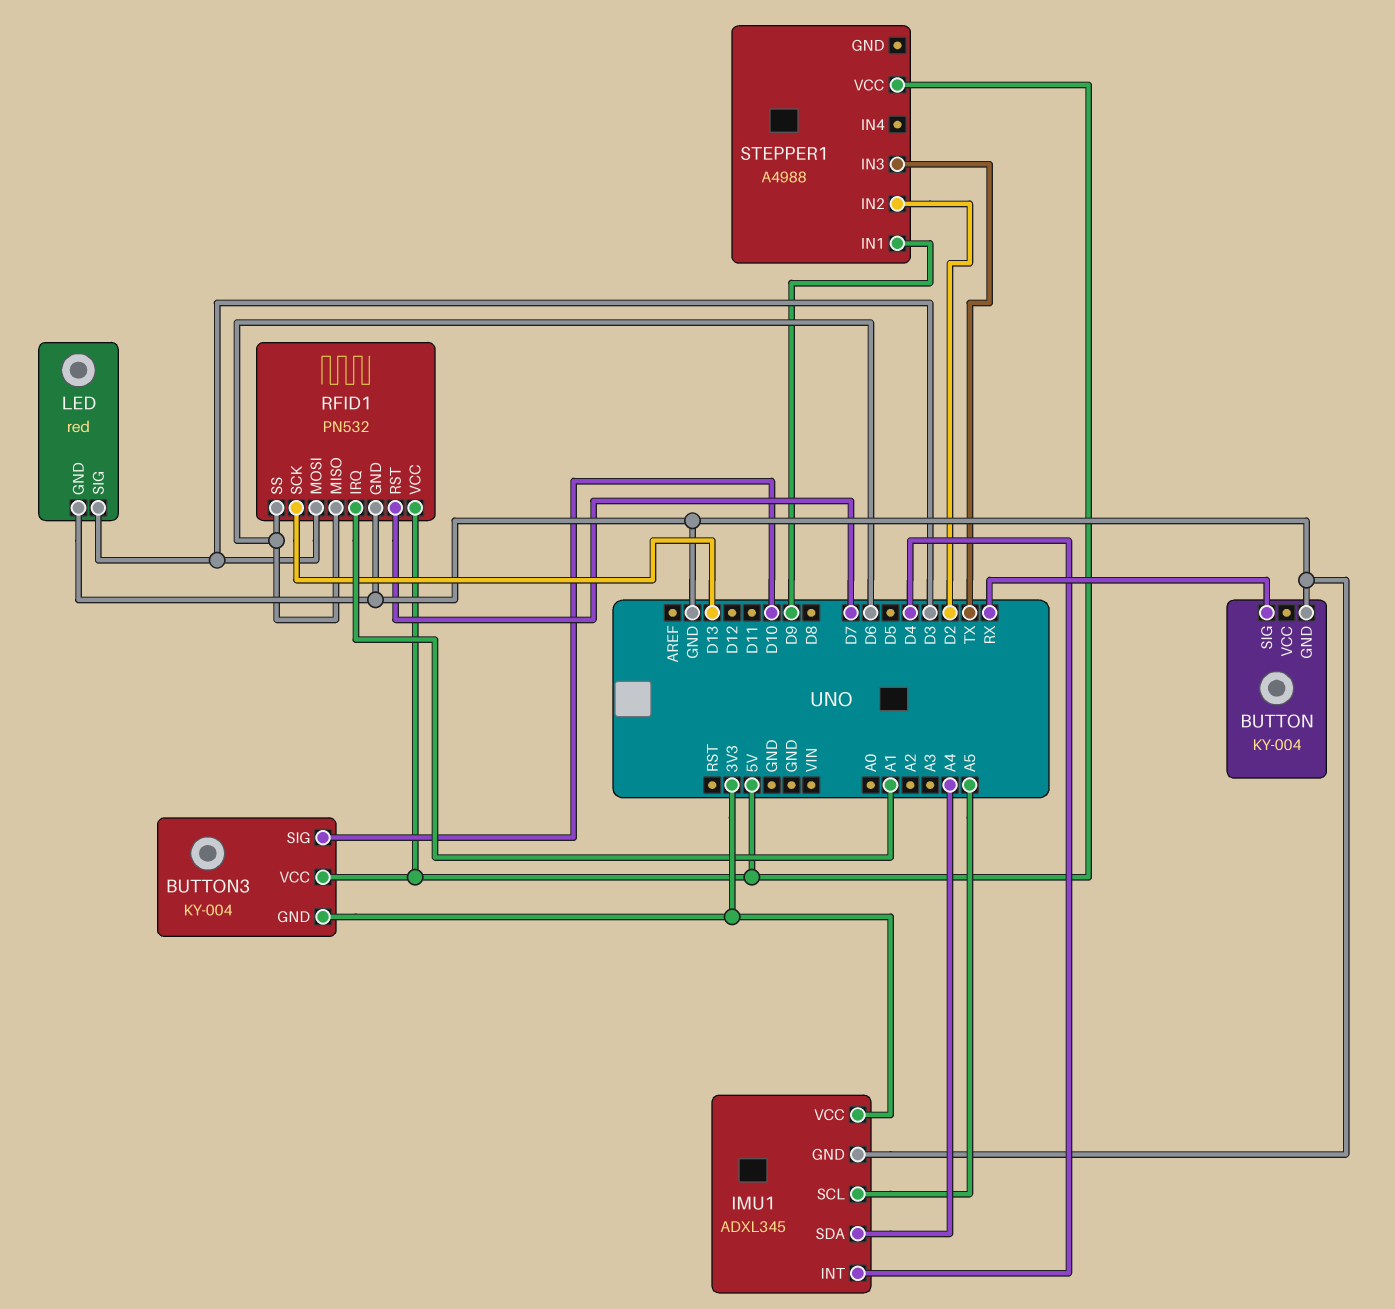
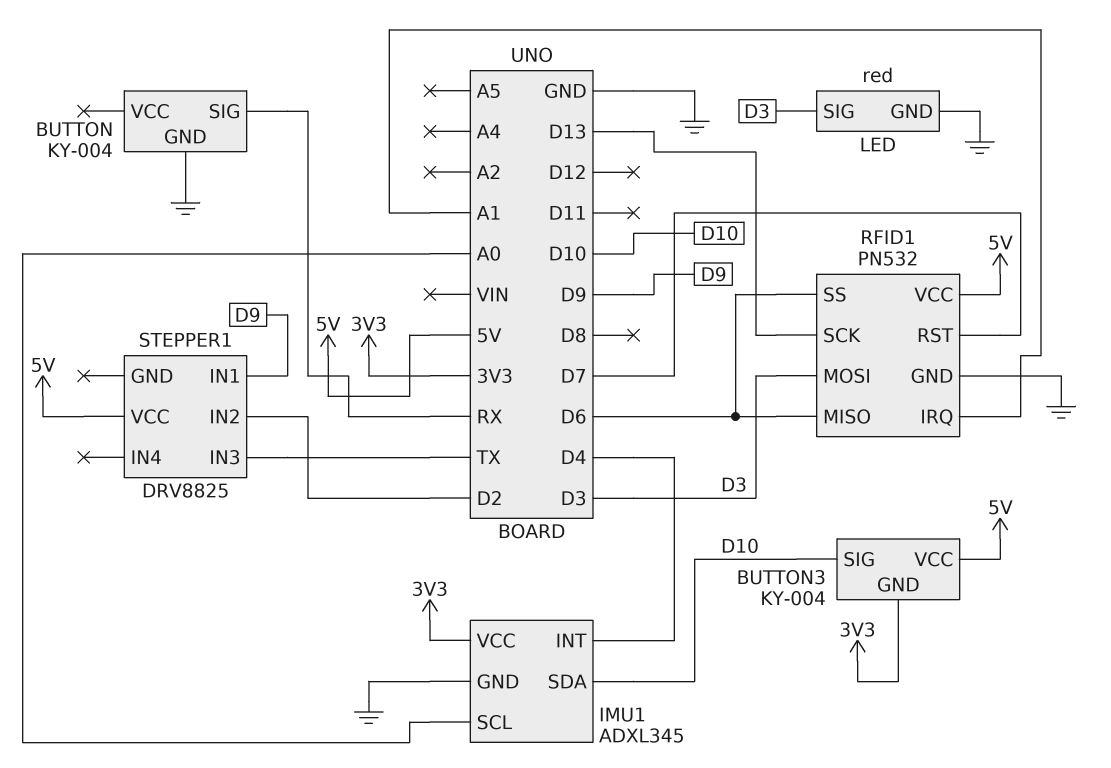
IMU1 pin SCL: A5 -> A0
IMU1 pin SDA: A4 -> D10
STEPPER1: A4988 -> DRV8825

